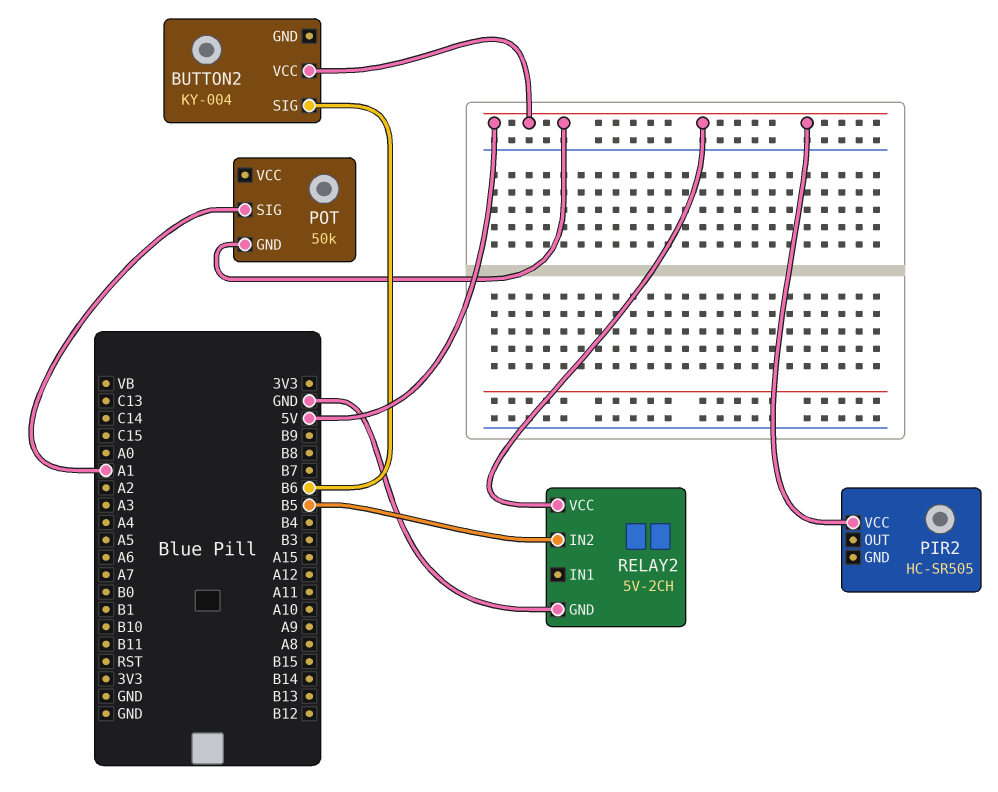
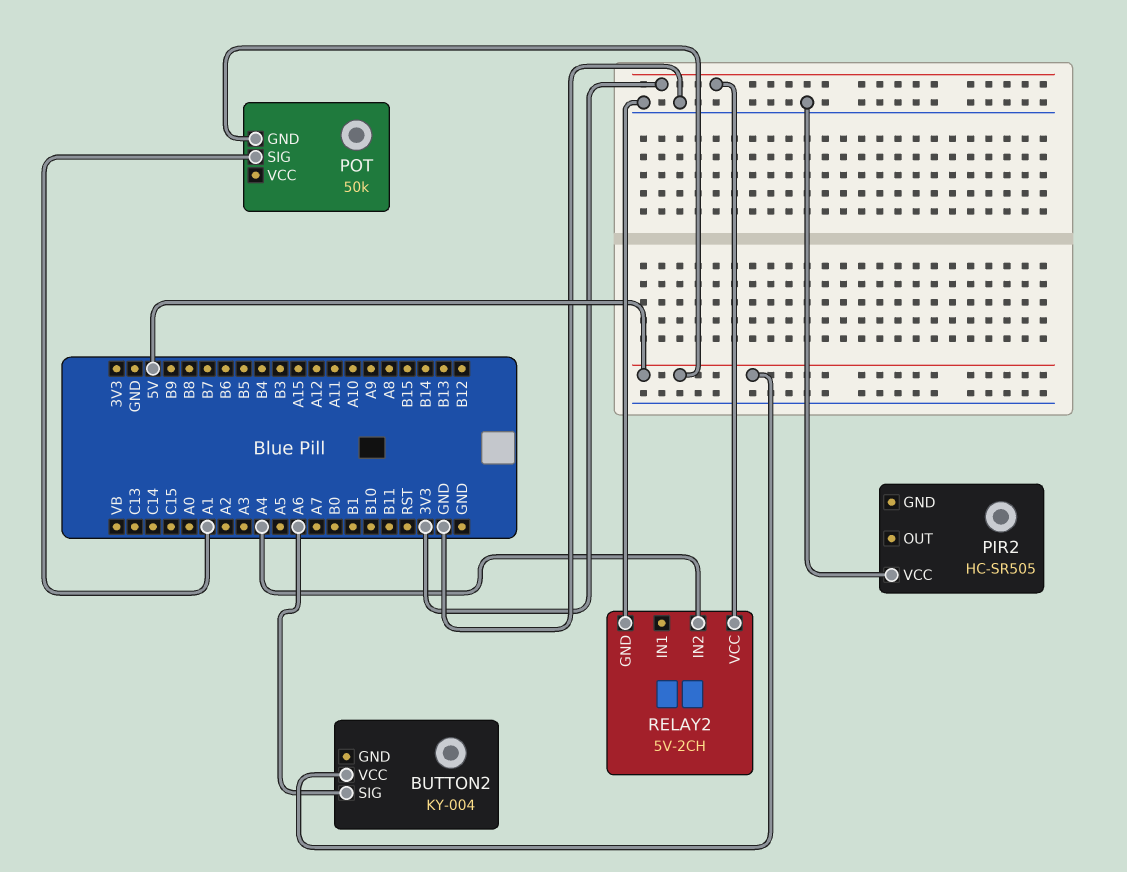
BUTTON2 pin SIG: B6 -> A6
PIR2 pin VCC: 5V -> GND
RELAY2 pin IN2: B5 -> A4
RELAY2 pin VCC: 5V -> 3V3

